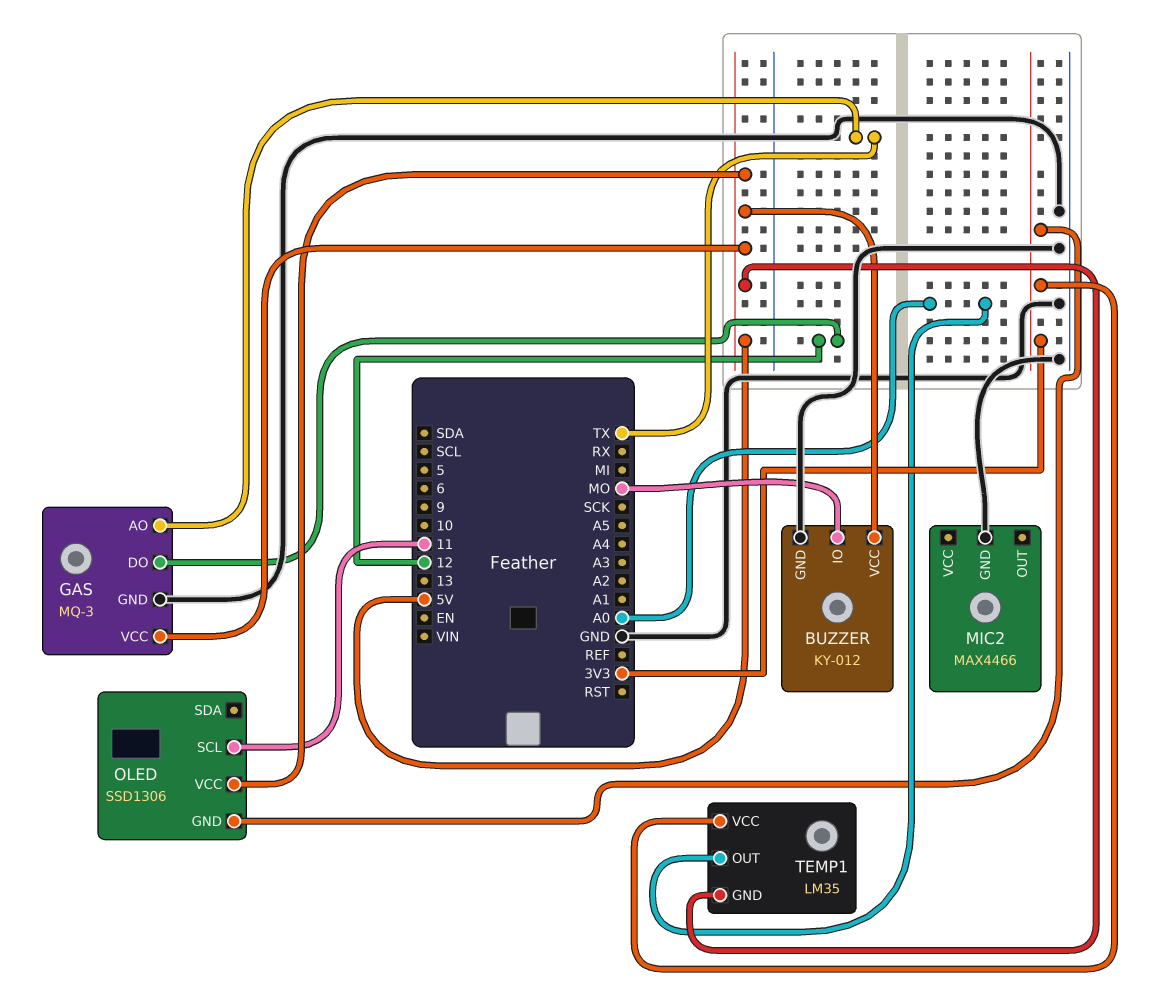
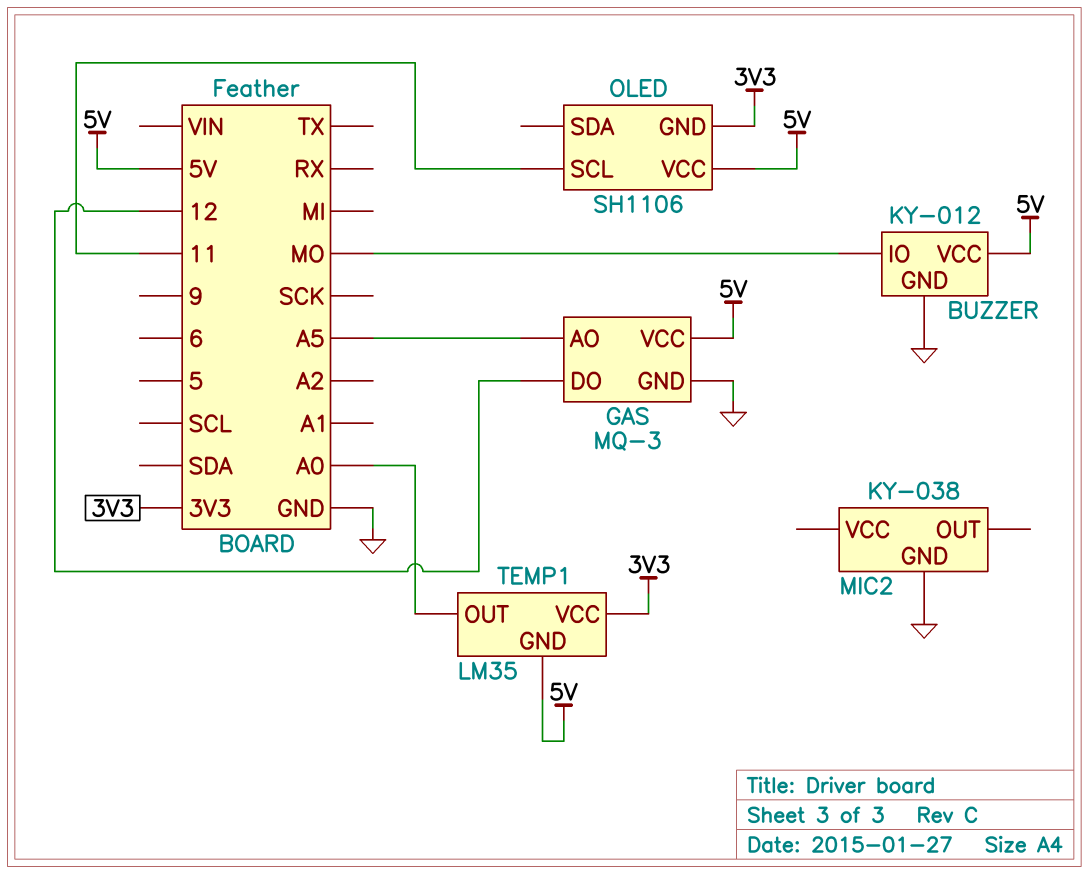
GAS pin AO: TX -> A5
MIC2: MAX4466 -> KY-038
OLED: SSD1306 -> SH1106

